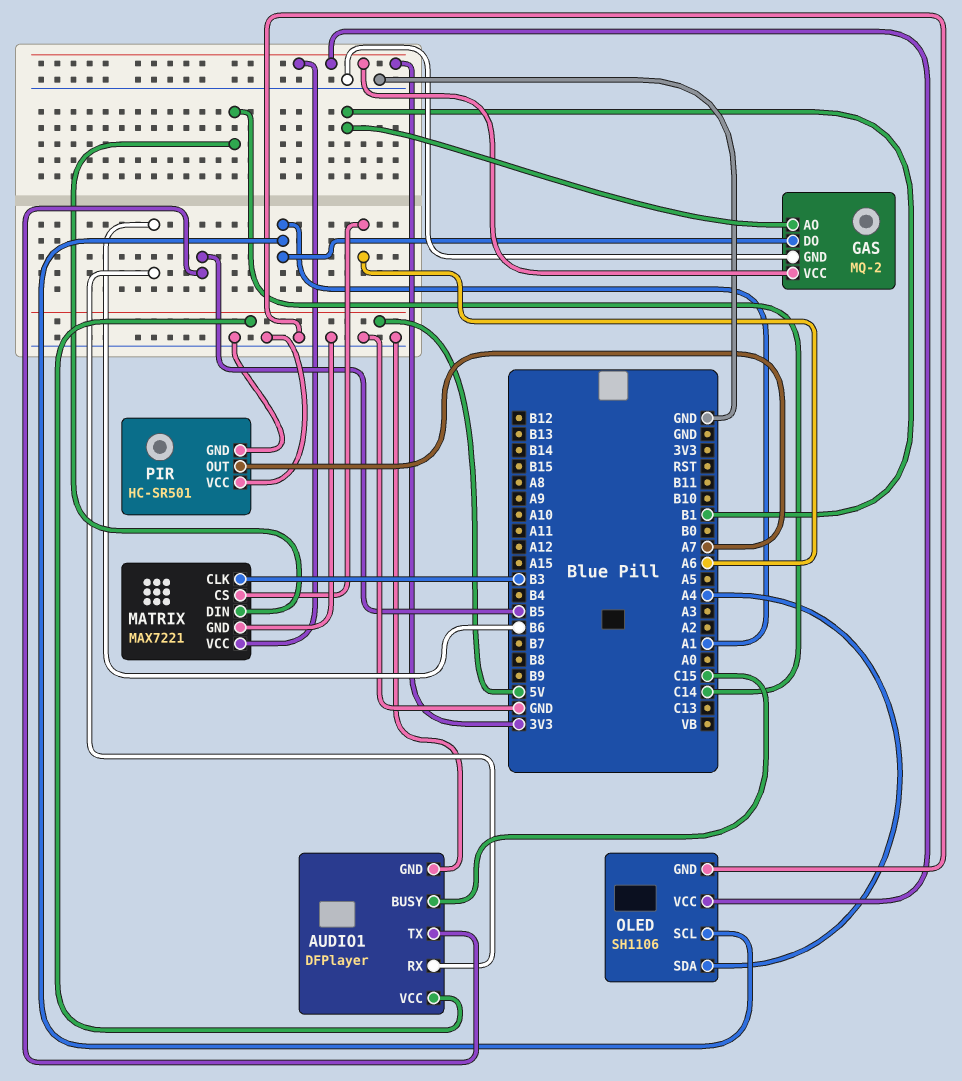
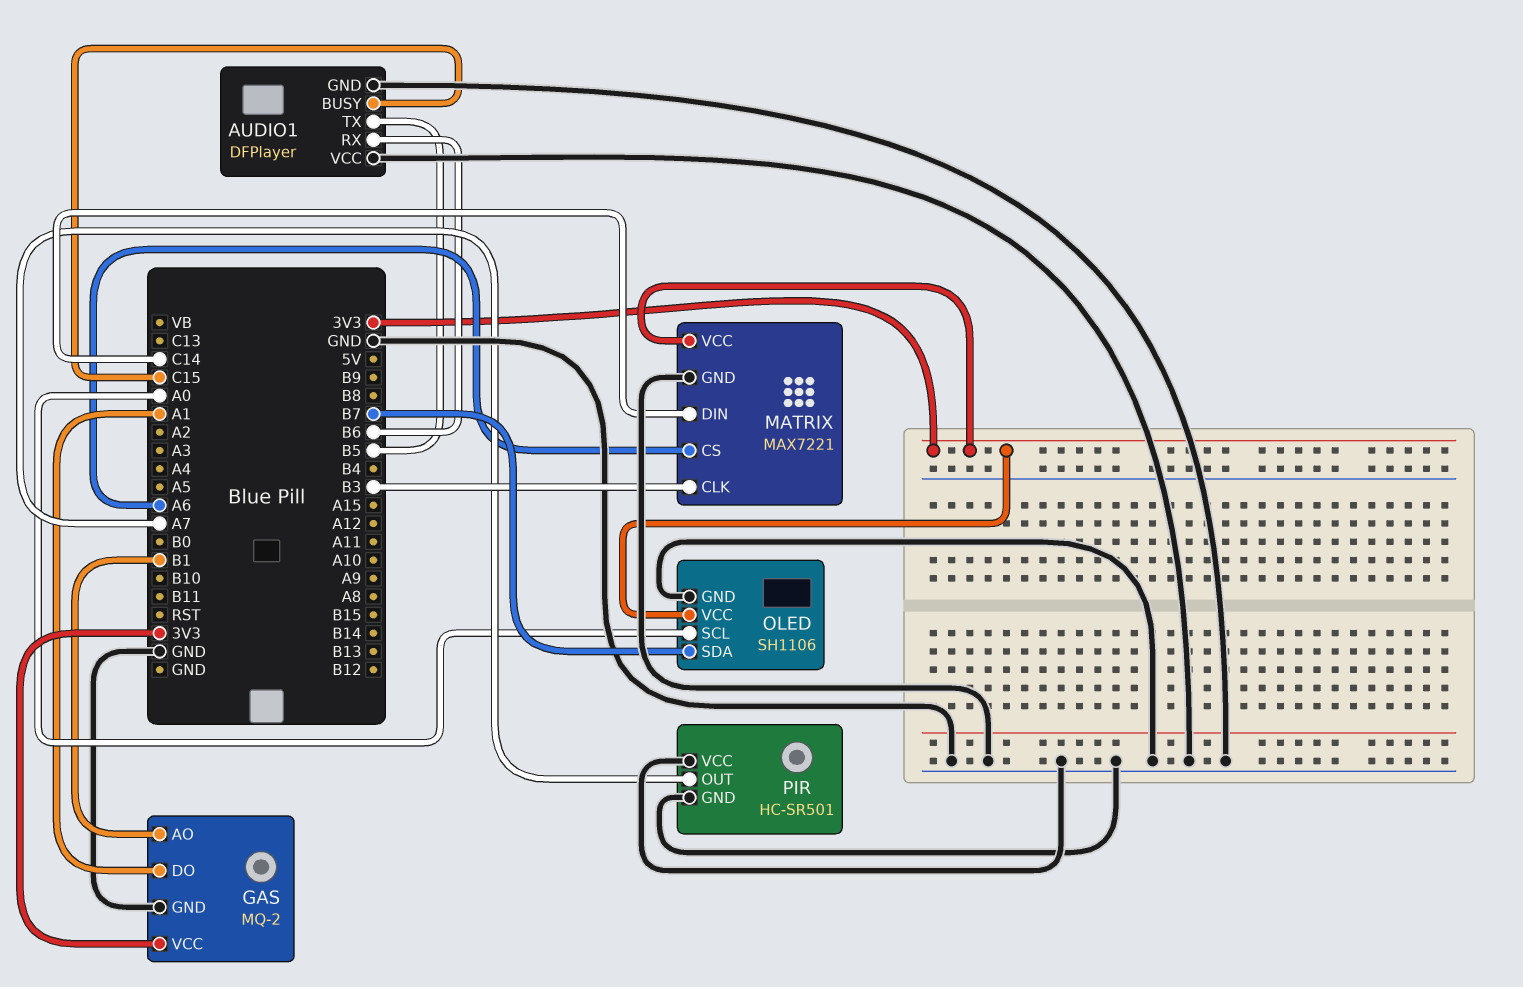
AUDIO1 pin VCC: 5V -> GND
OLED pin SCL: A1 -> A0
OLED pin SDA: A4 -> B7

